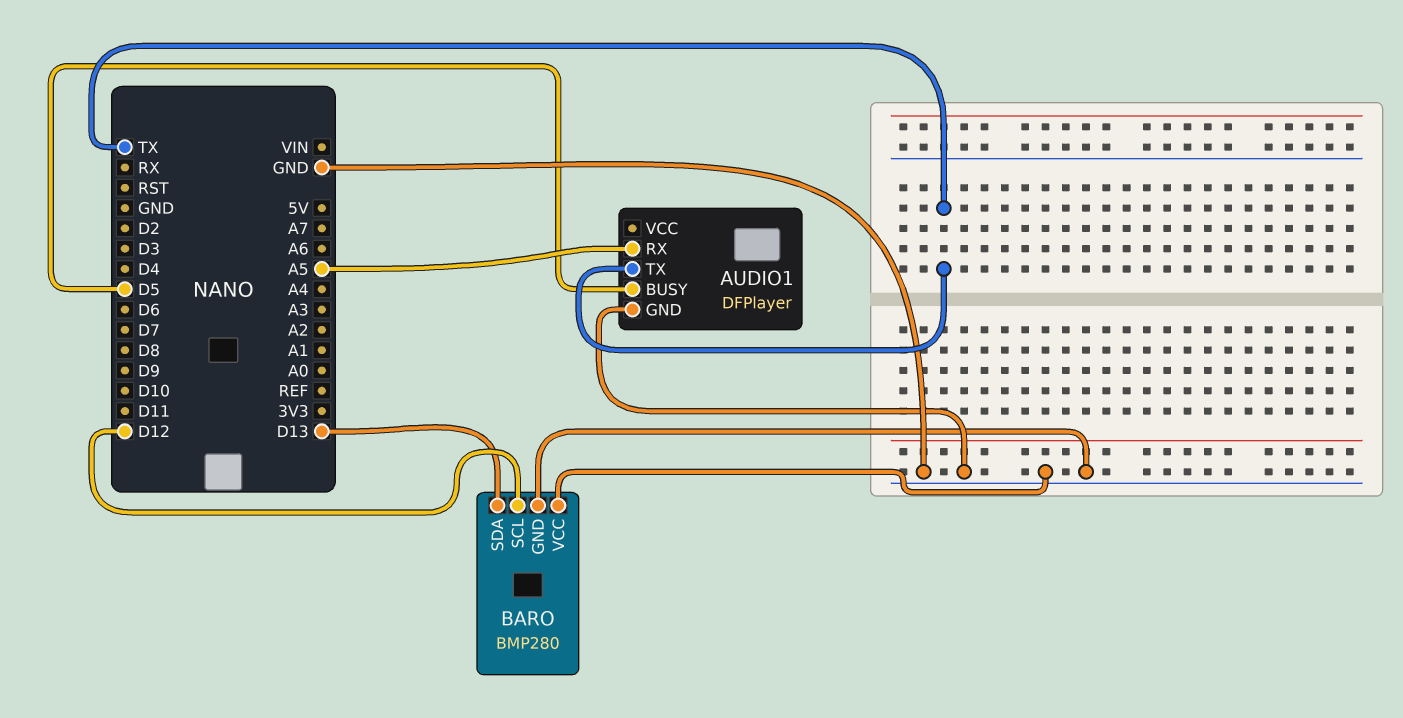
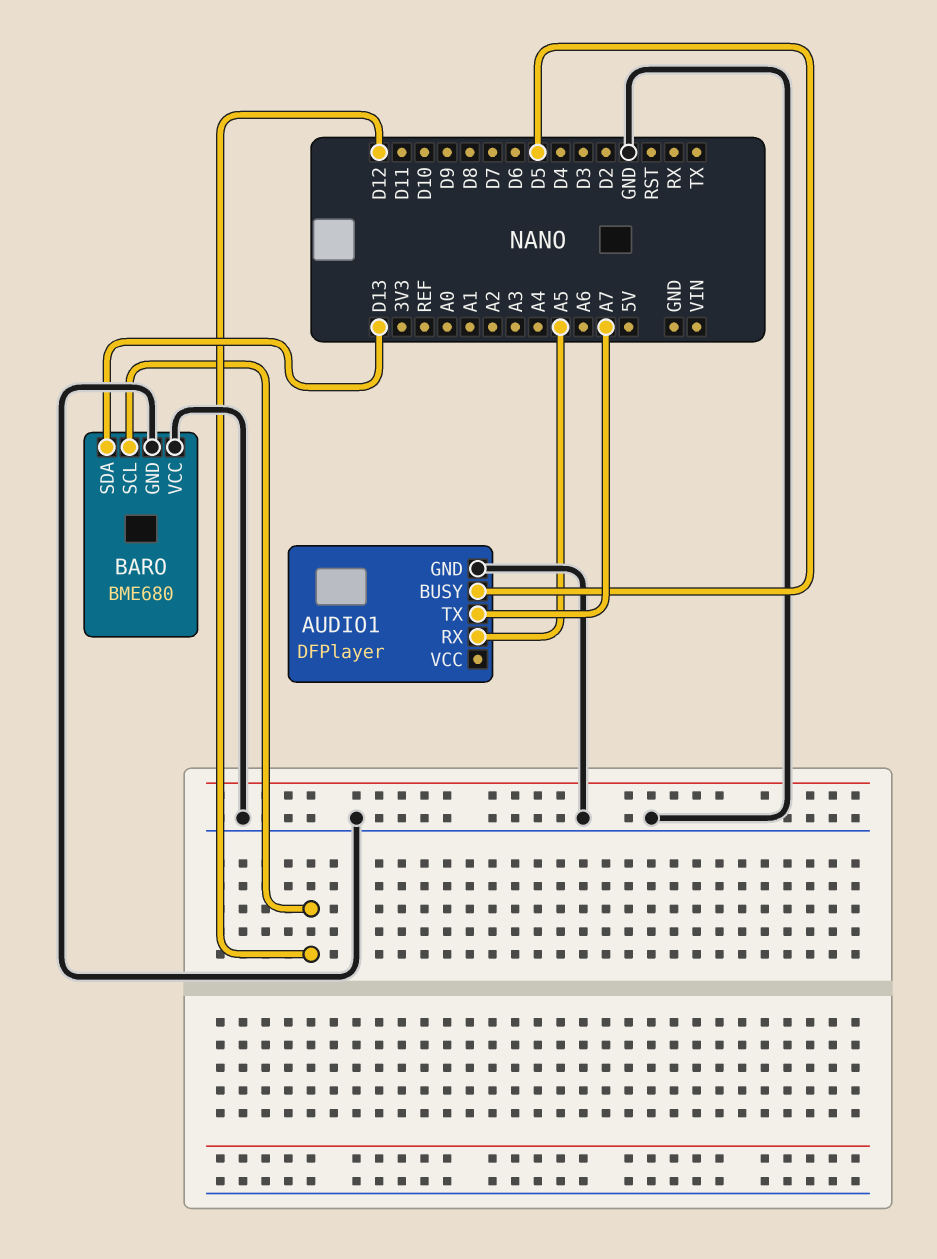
AUDIO1 pin TX: TX -> A7
BARO: BMP280 -> BME680

